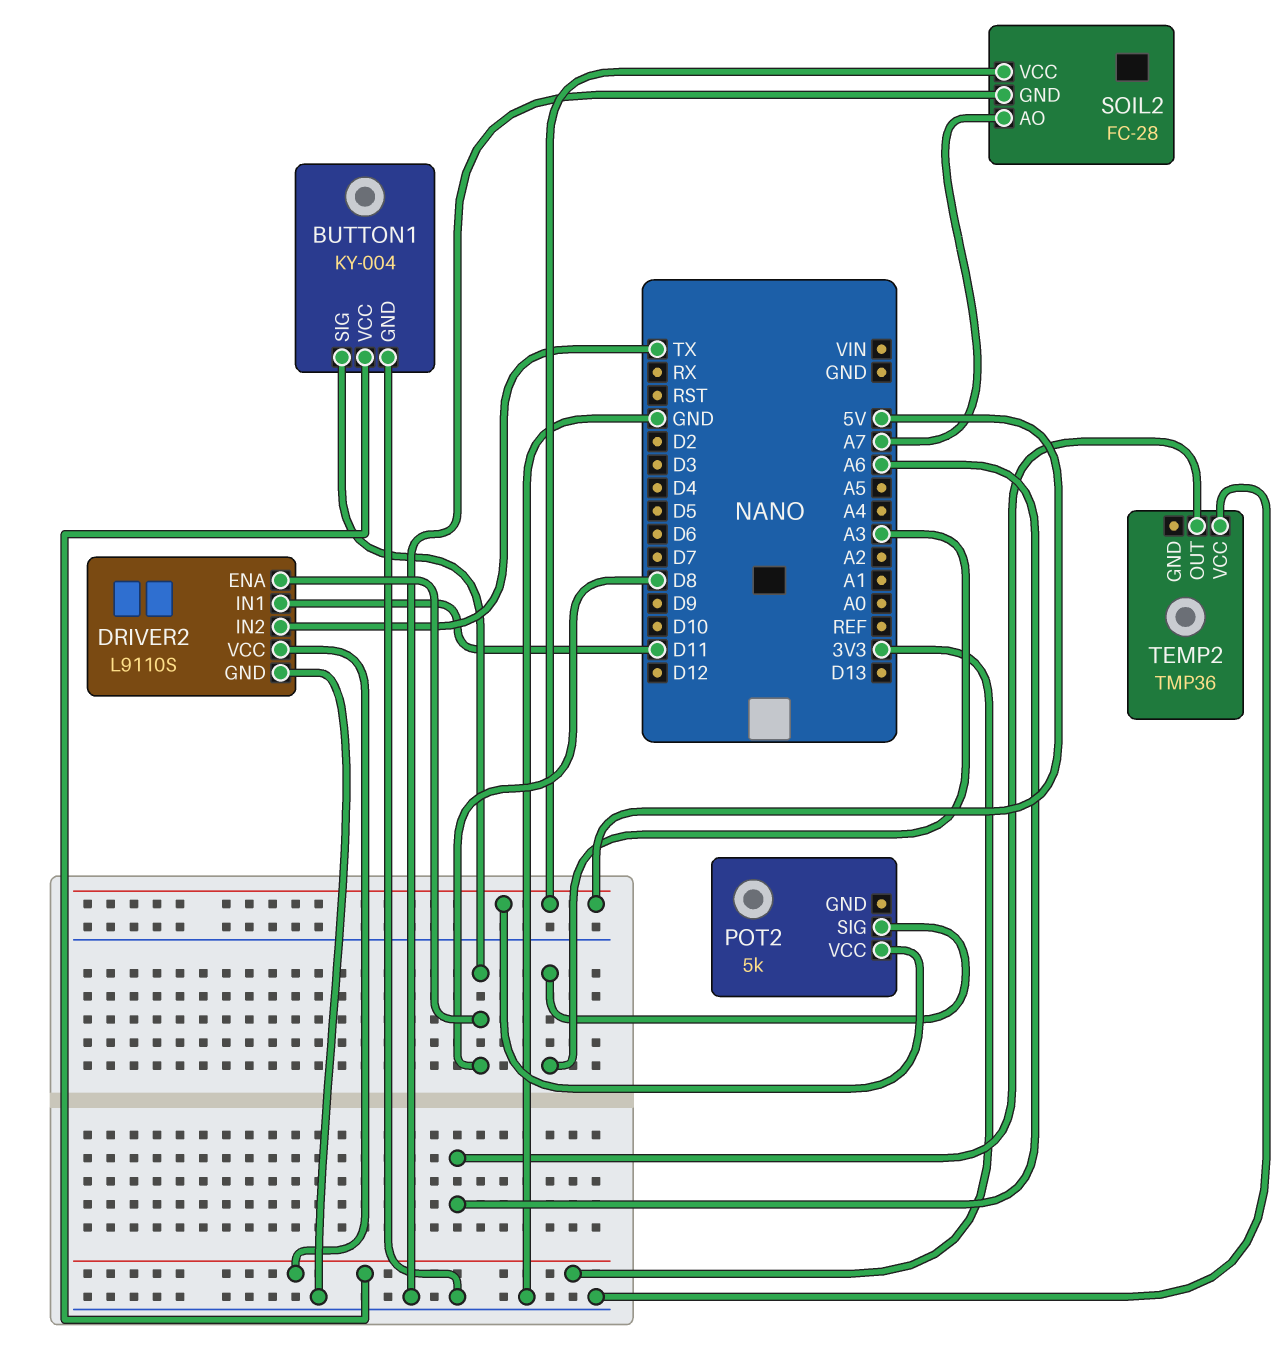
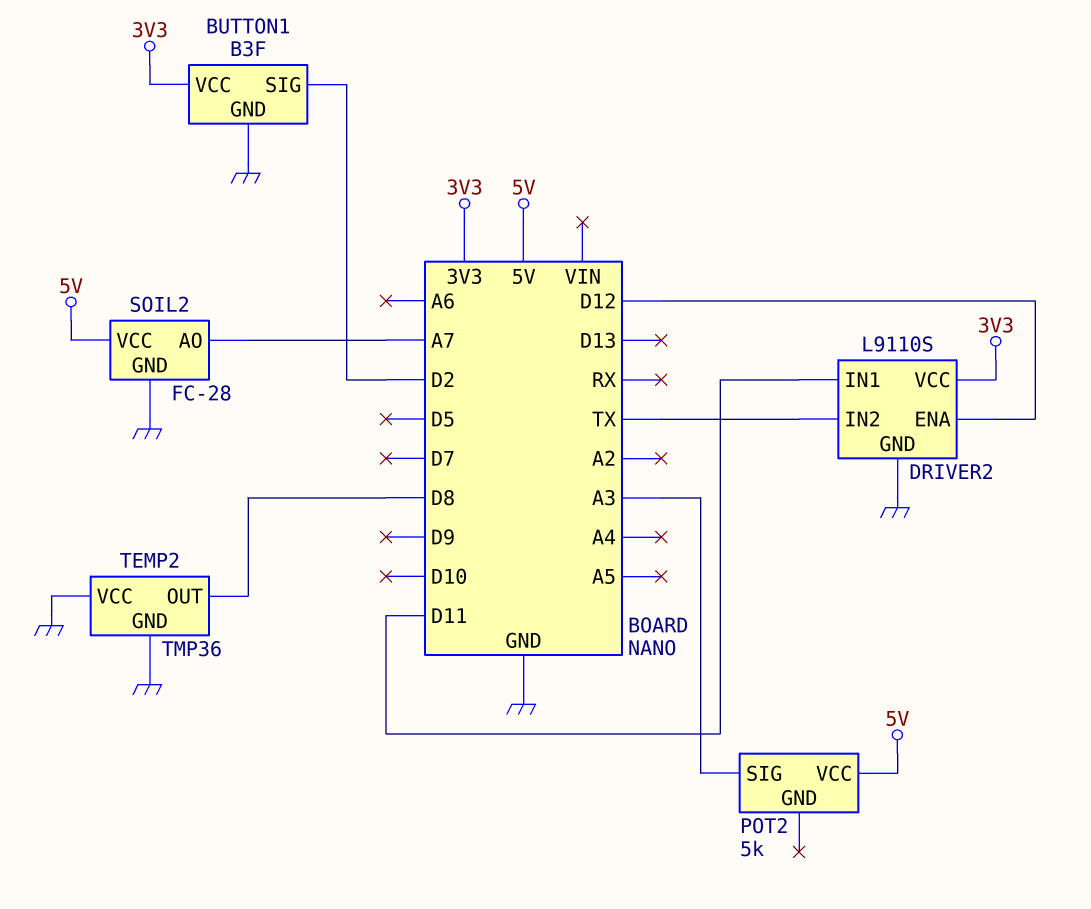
BUTTON1: KY-004 -> B3F
BUTTON1 pin SIG: D8 -> D2
DRIVER2 pin ENA: D8 -> D12
TEMP2 pin GND: none -> GND
TEMP2 pin OUT: A6 -> D8

